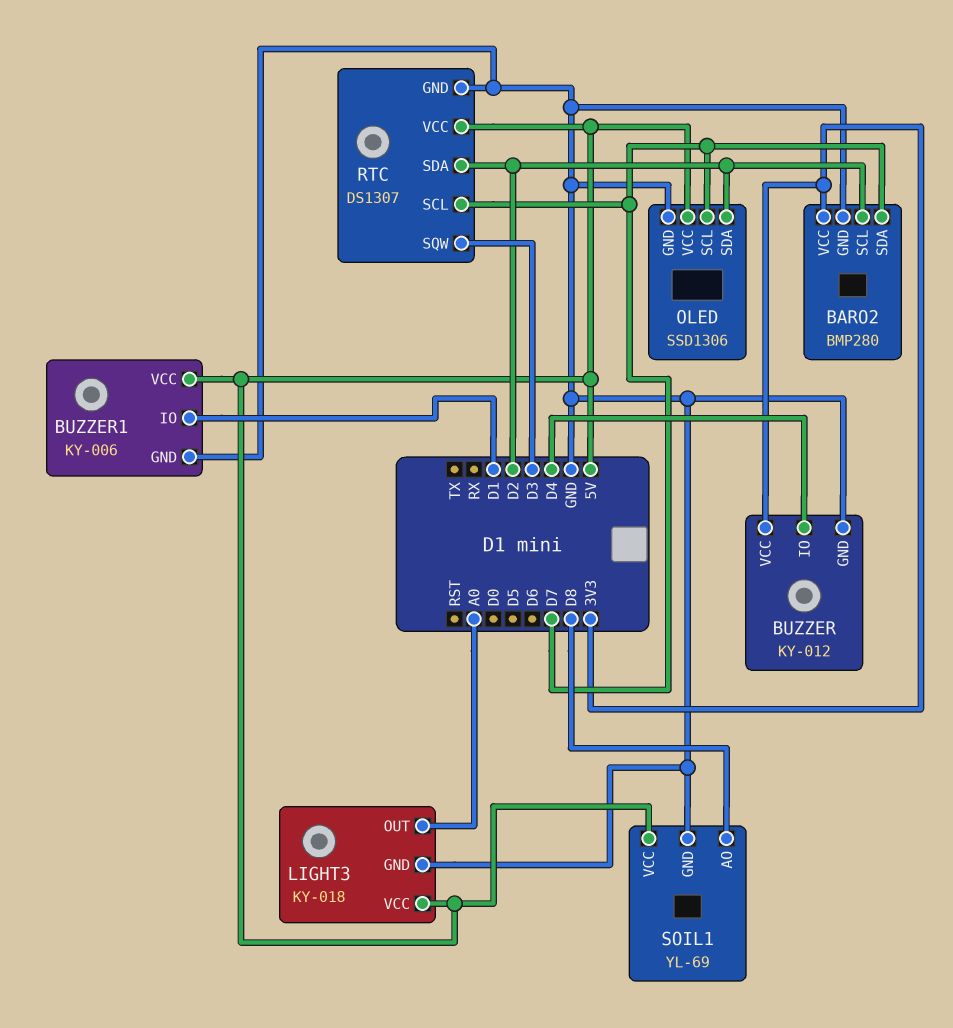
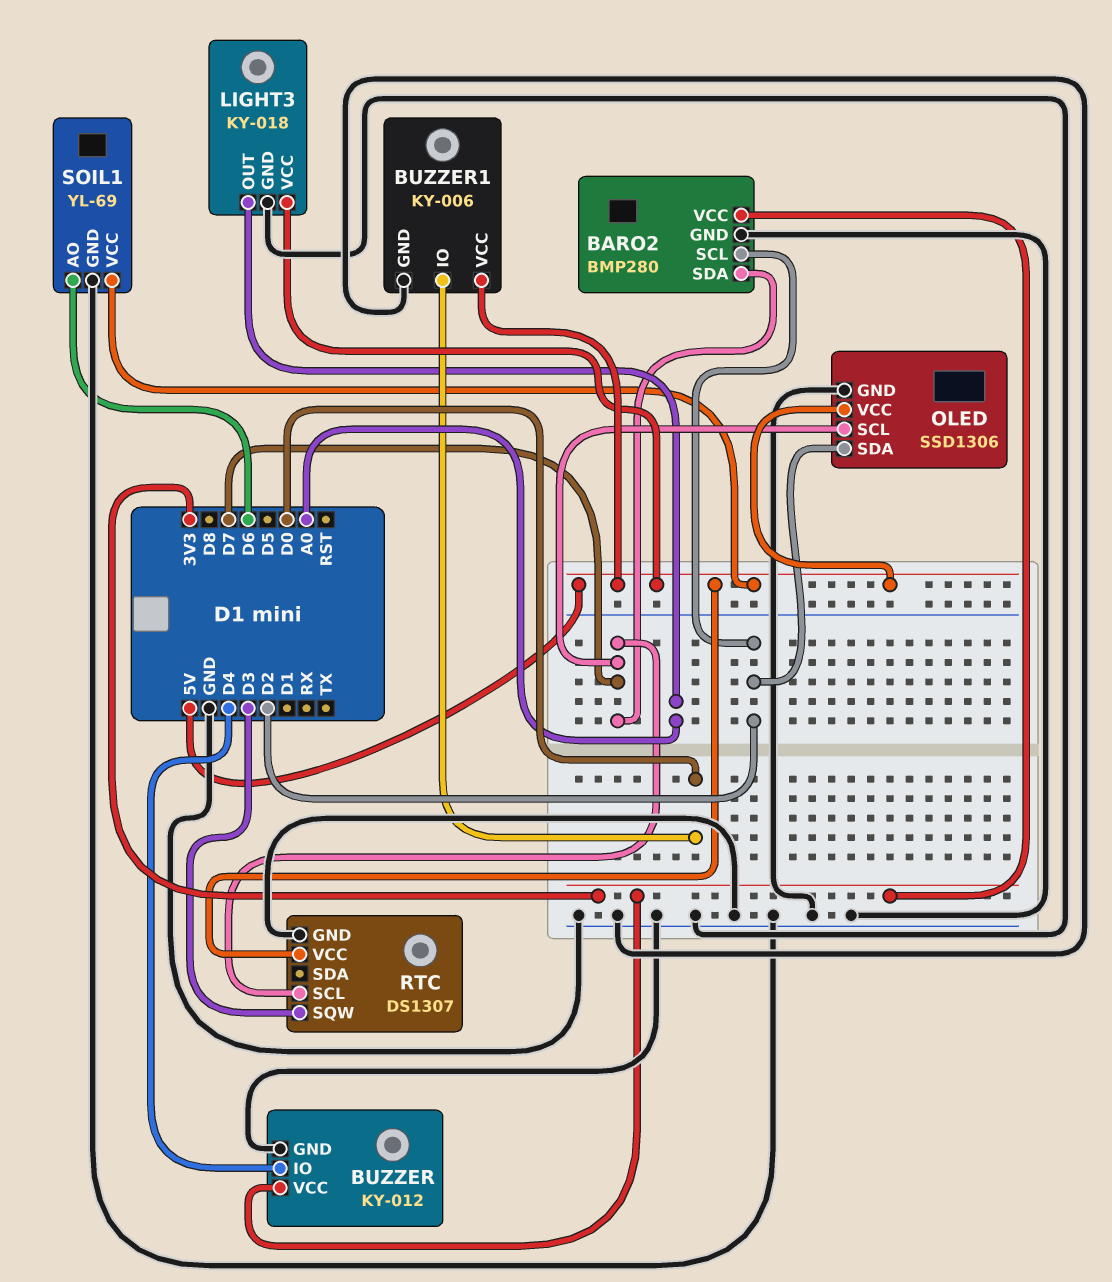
BUZZER1 pin IO: D1 -> D0
RTC pin SDA: D2 -> none
SOIL1 pin AO: D8 -> D6

